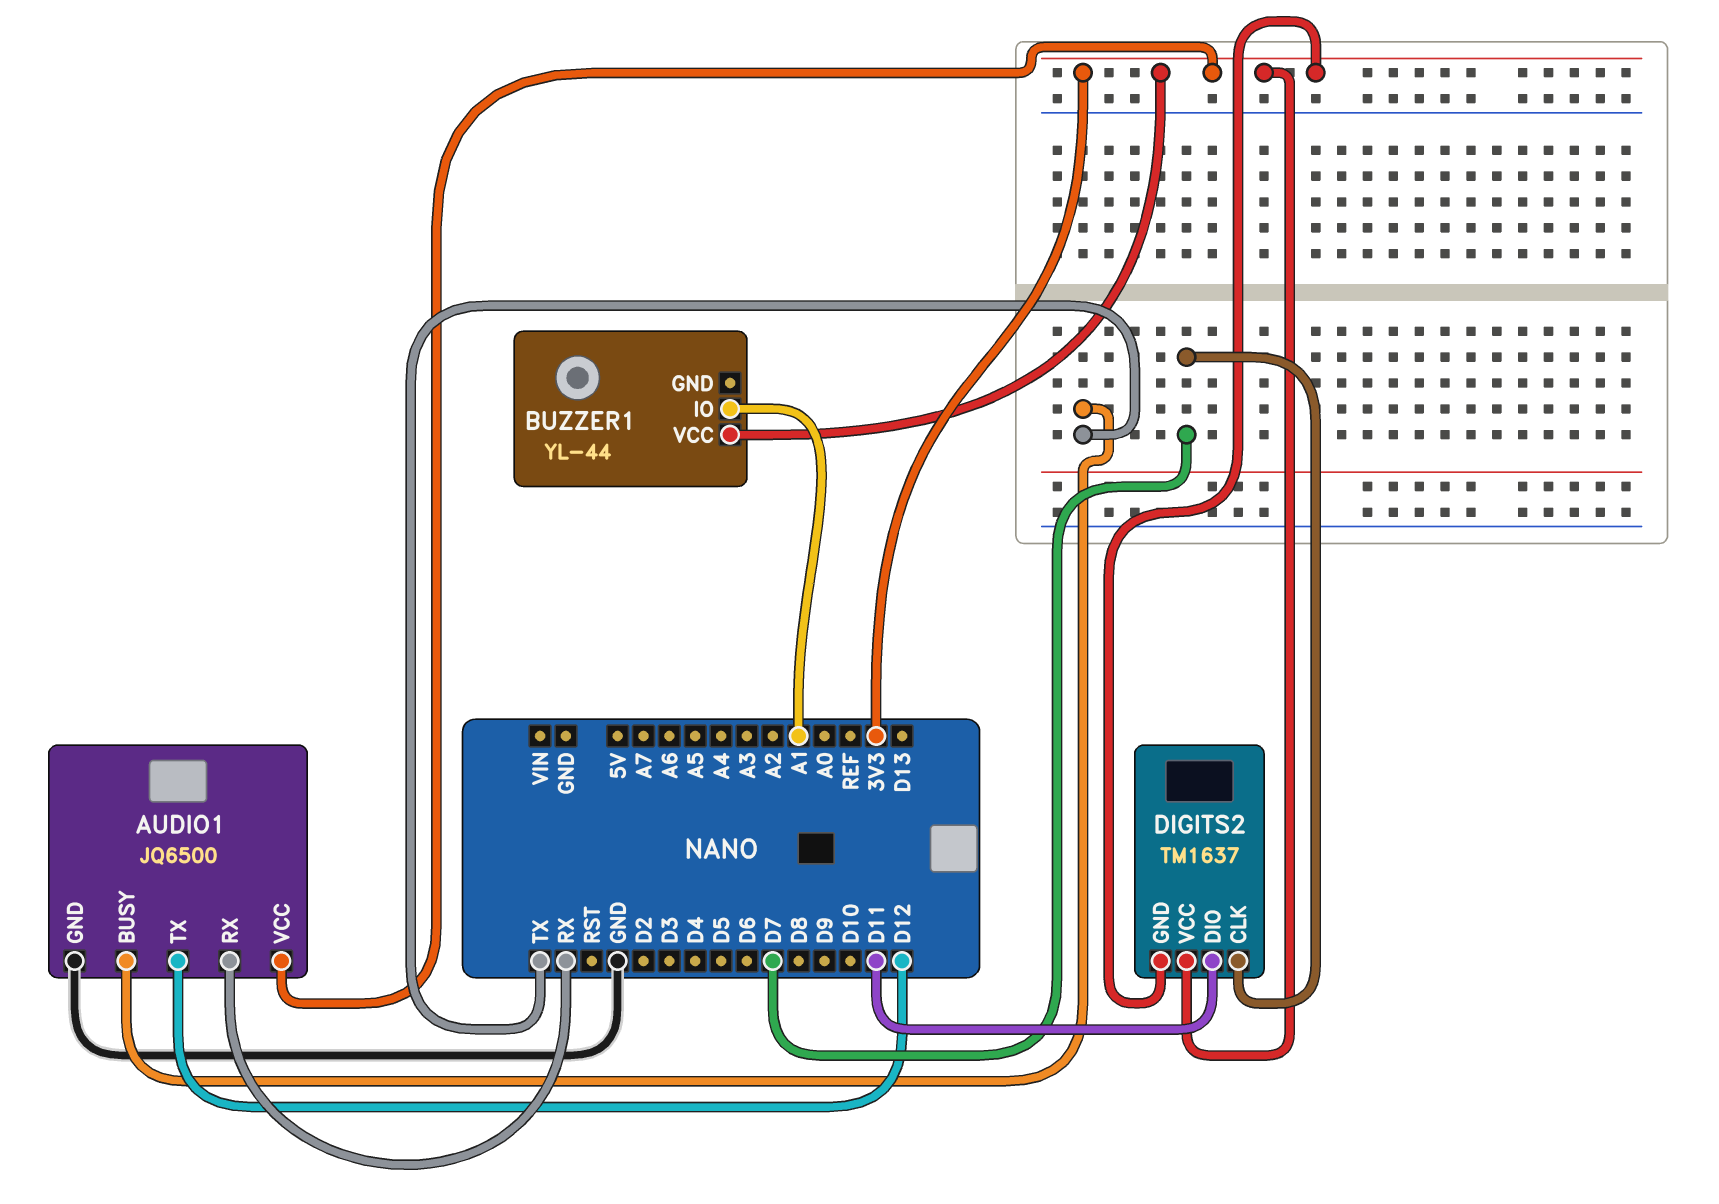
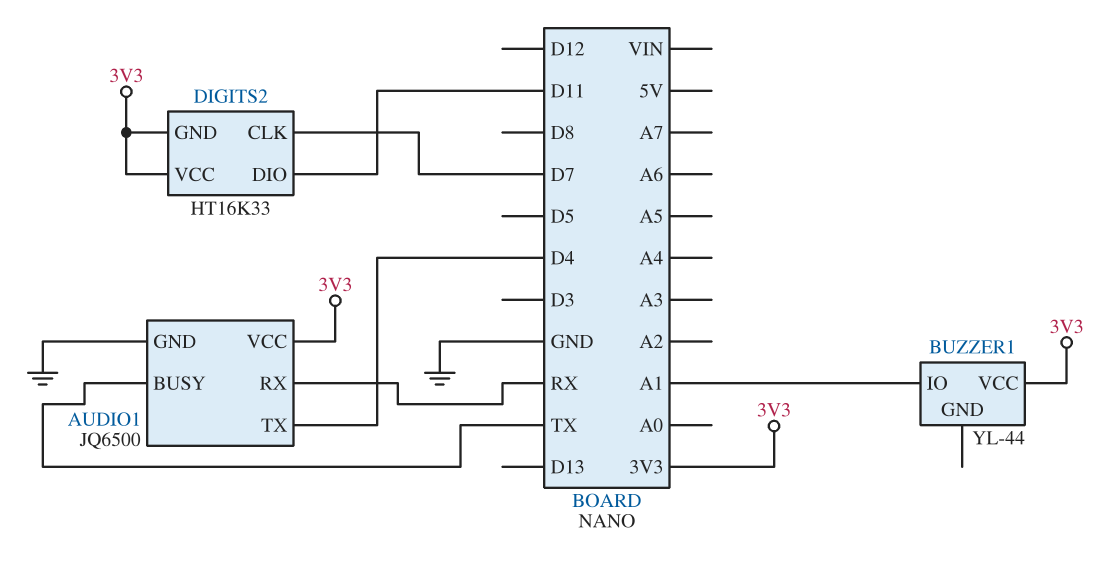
AUDIO1 pin TX: D12 -> D4
DIGITS2: TM1637 -> HT16K33

